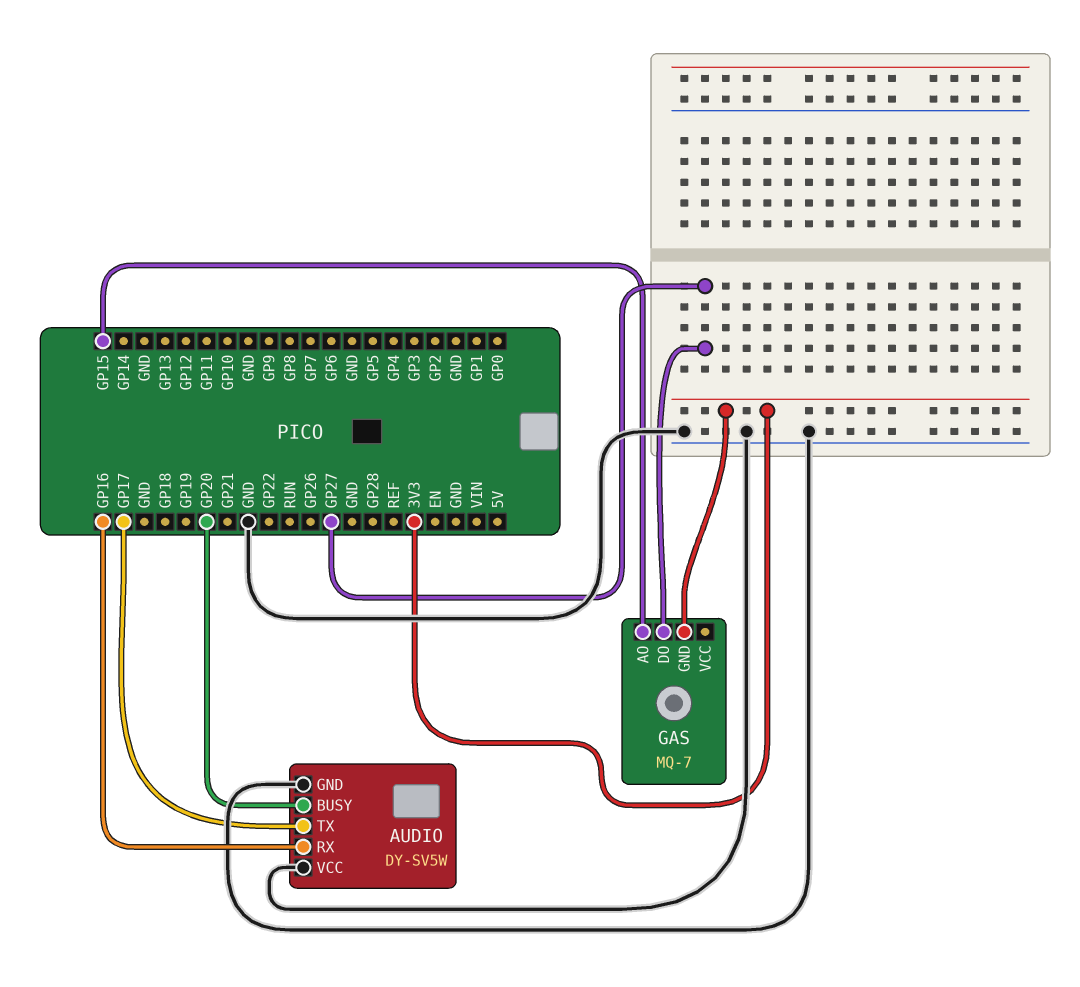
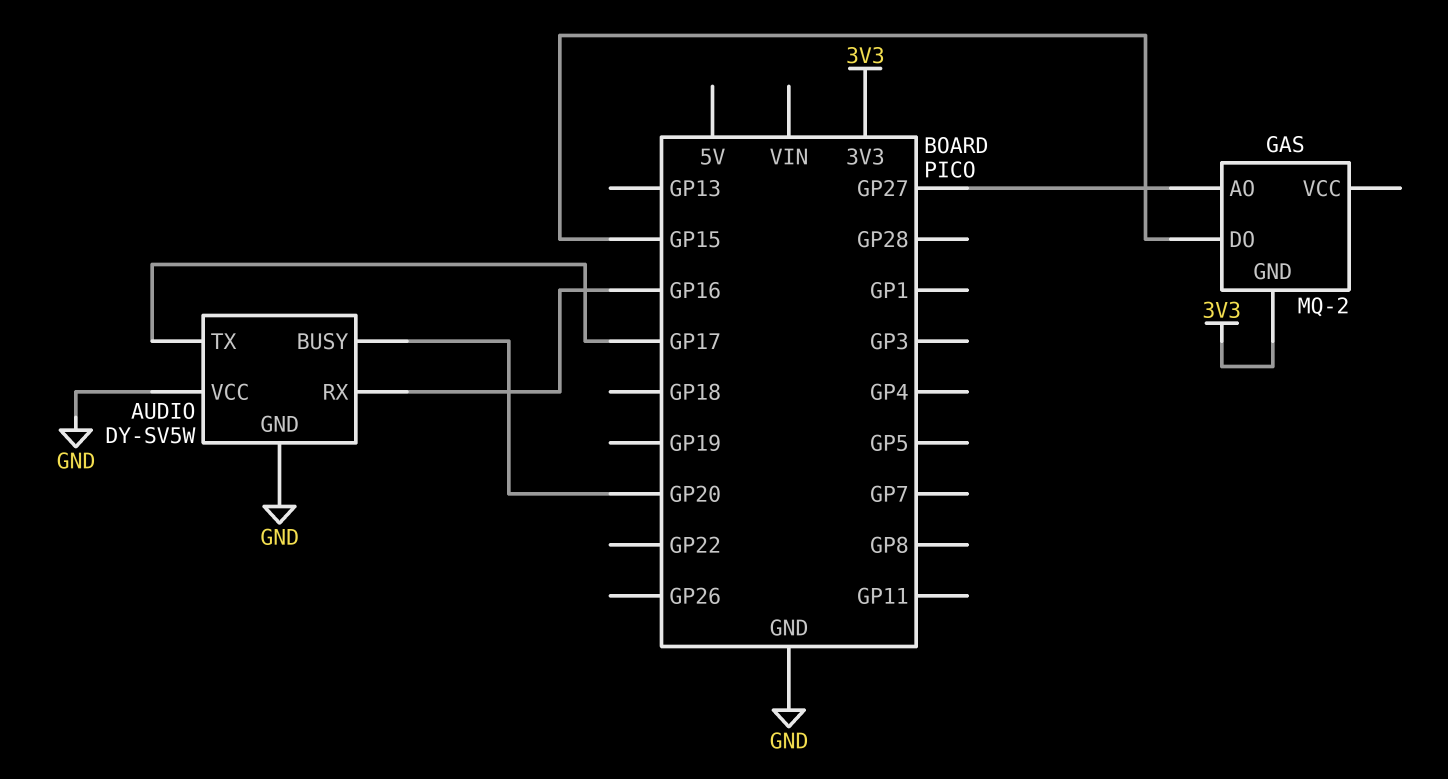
GAS: MQ-7 -> MQ-2
GAS pin AO: GP15 -> GP27
GAS pin DO: GP27 -> GP15

